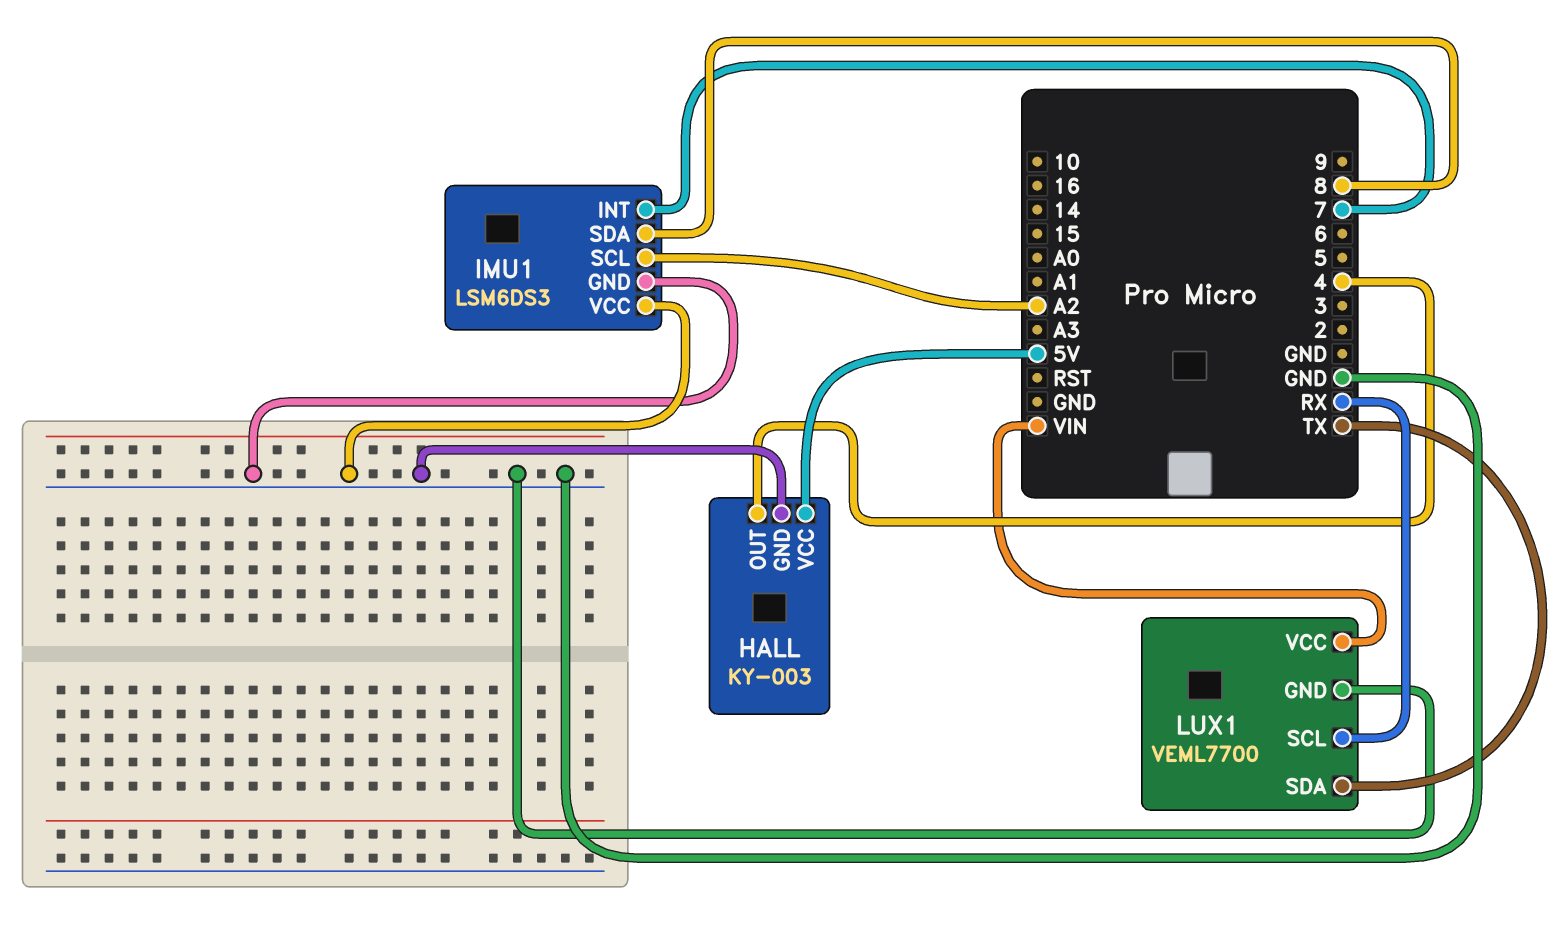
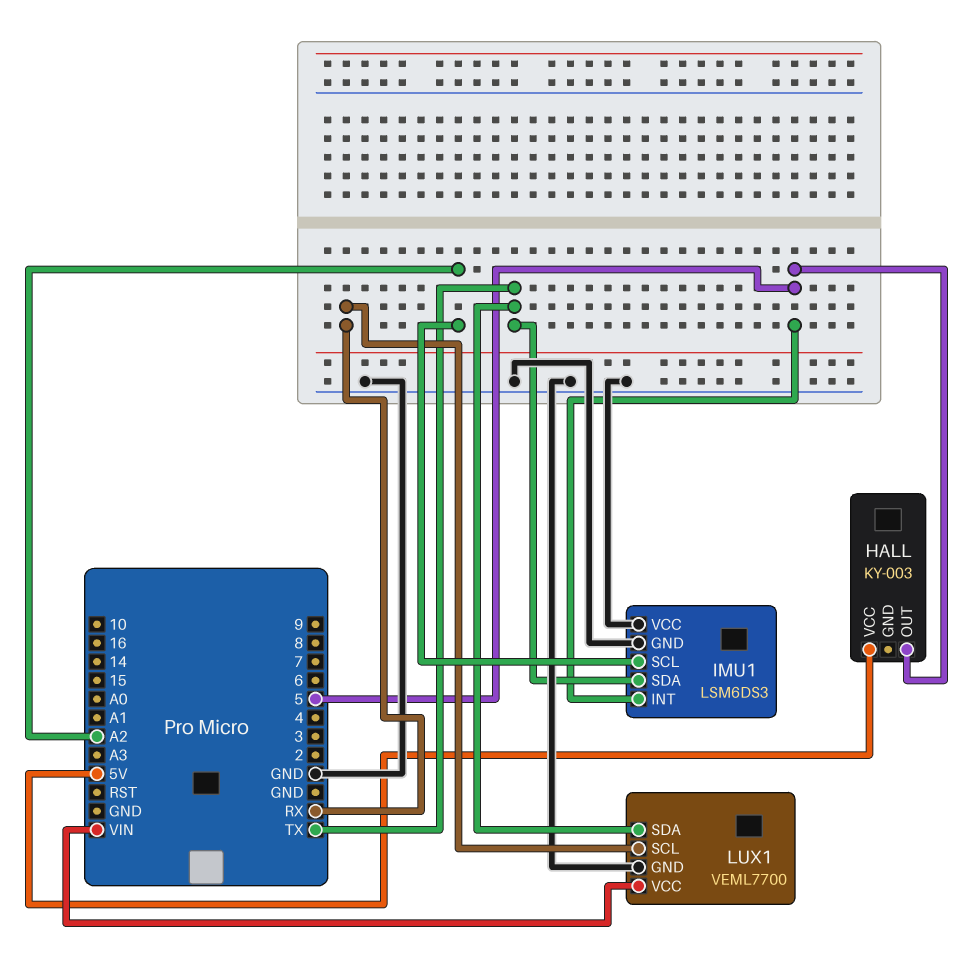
HALL pin GND: GND -> none
HALL pin OUT: 4 -> 5
IMU1 pin INT: 7 -> 5
IMU1 pin SDA: 8 -> TX

